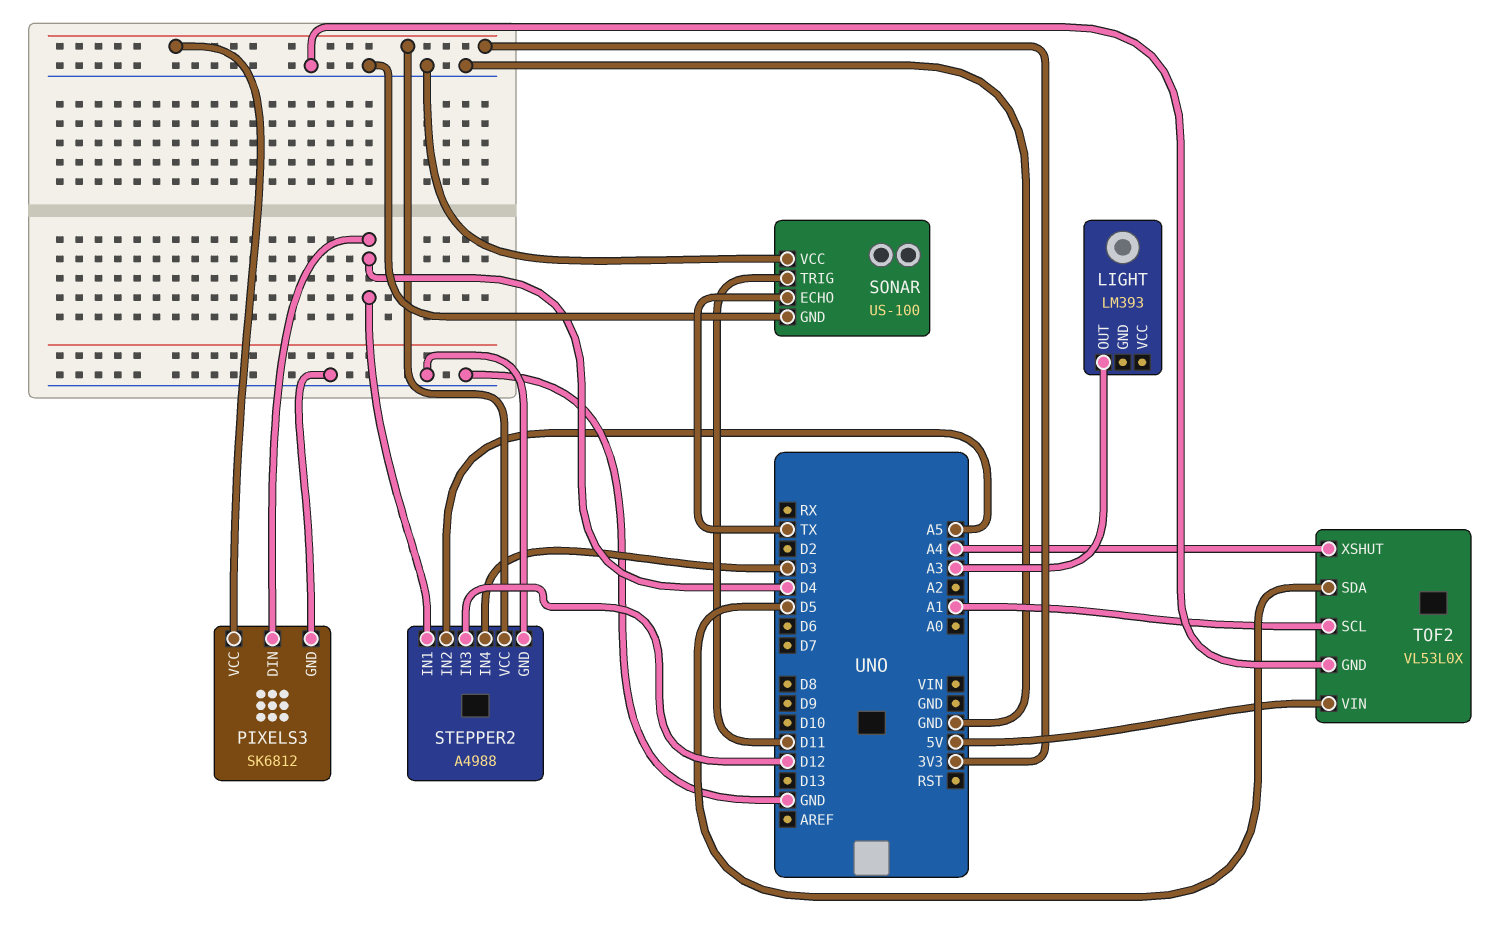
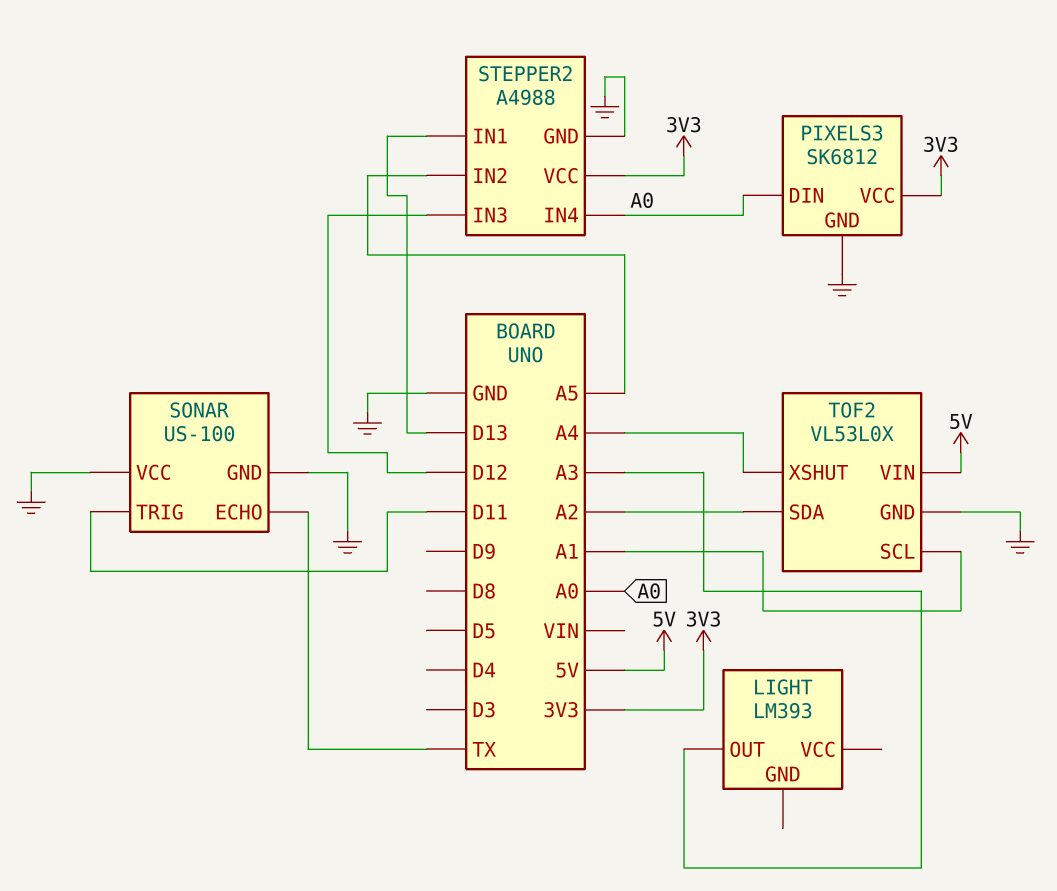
PIXELS3 pin DIN: D4 -> A0
STEPPER2 pin IN1: D4 -> D13
STEPPER2 pin IN4: D3 -> A0
TOF2 pin SDA: D5 -> A2

